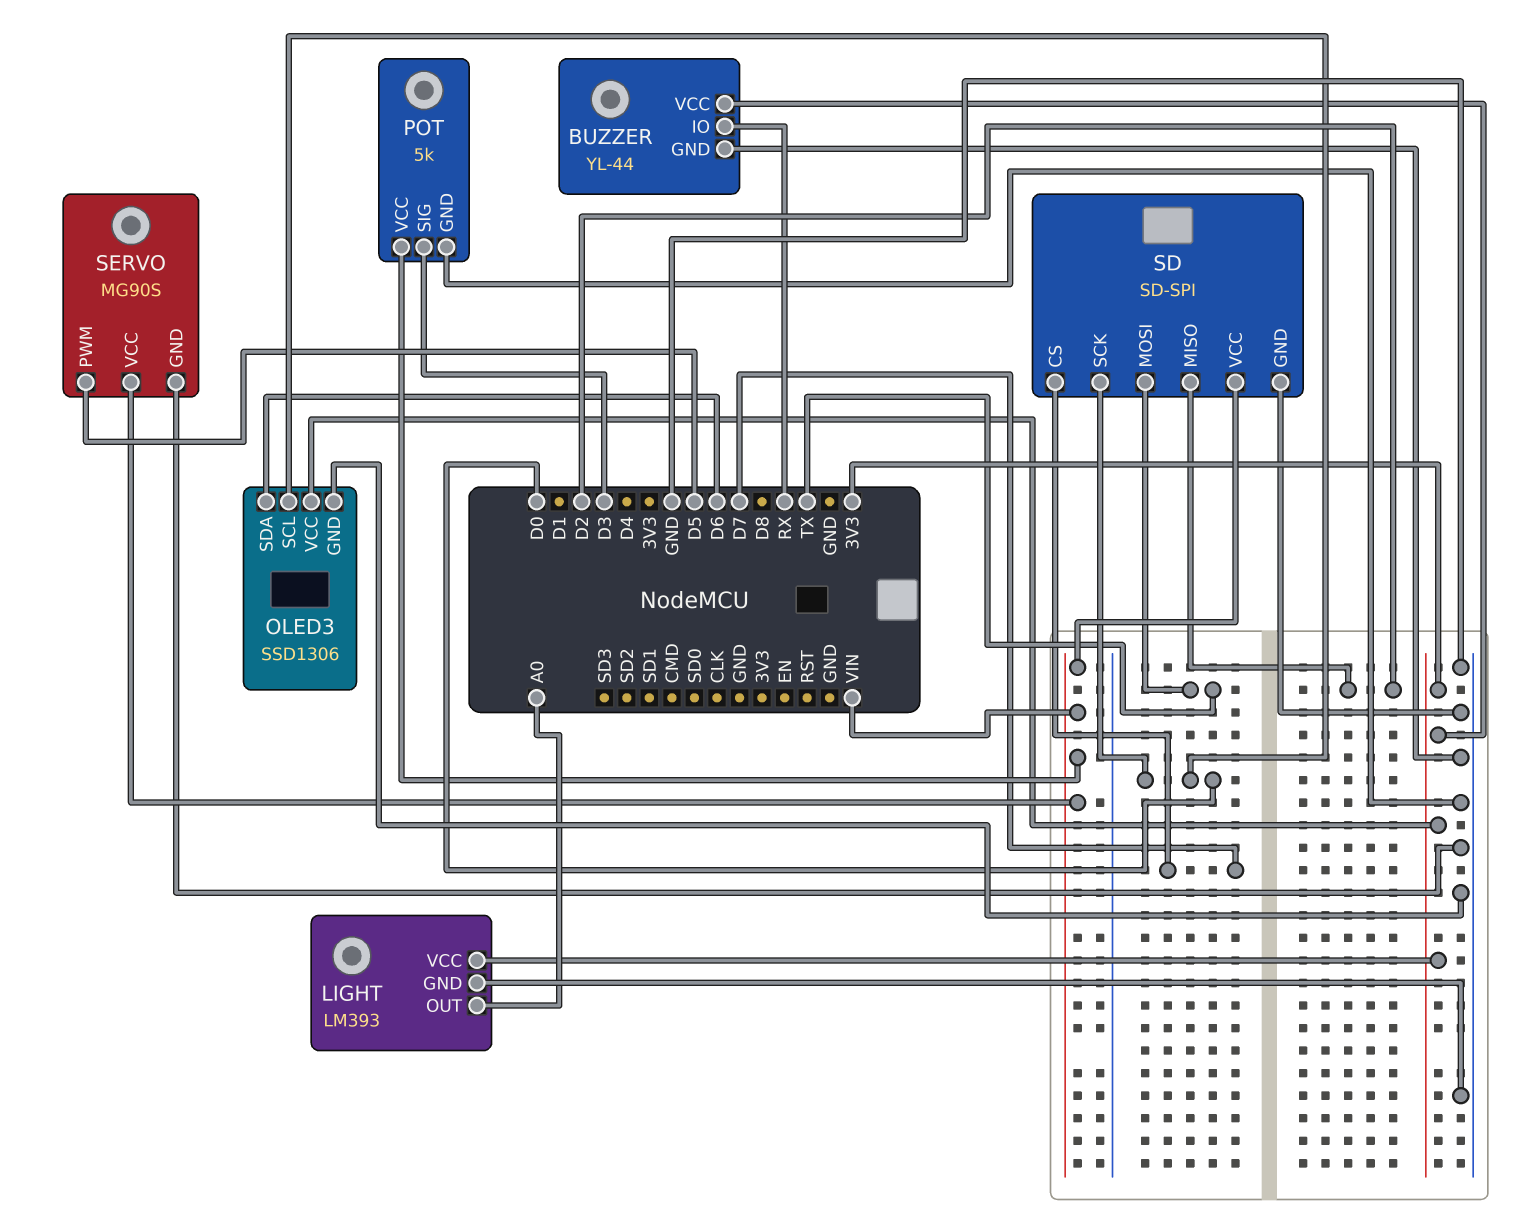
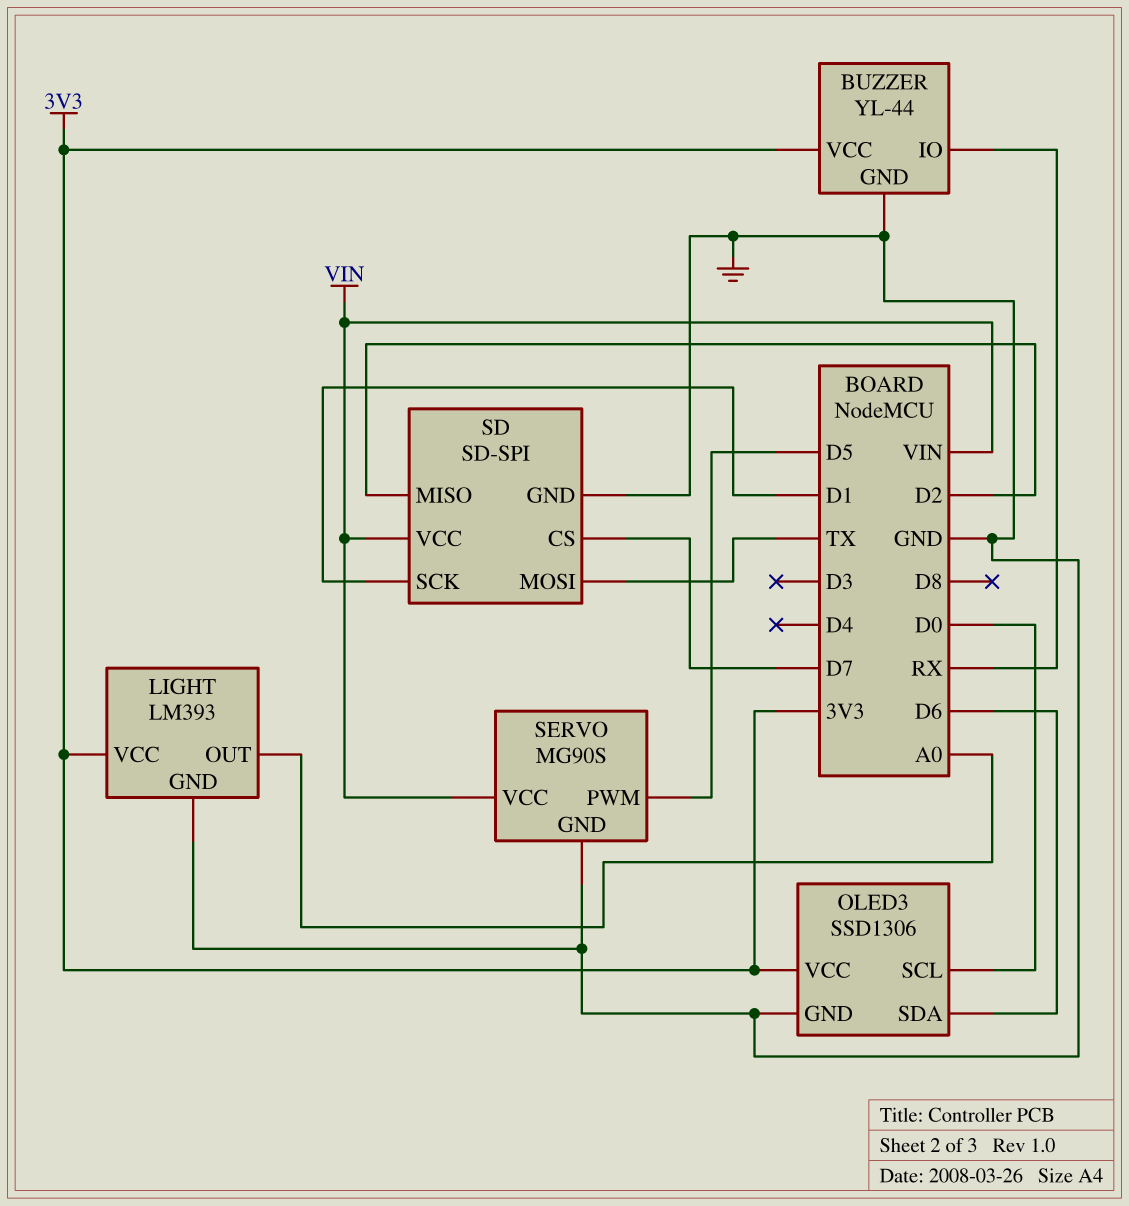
POT: 5k -> none
POT pin GND: GND -> none
POT pin SIG: D3 -> none
POT pin VCC: VIN -> none
SD pin SCK: D0 -> D1

